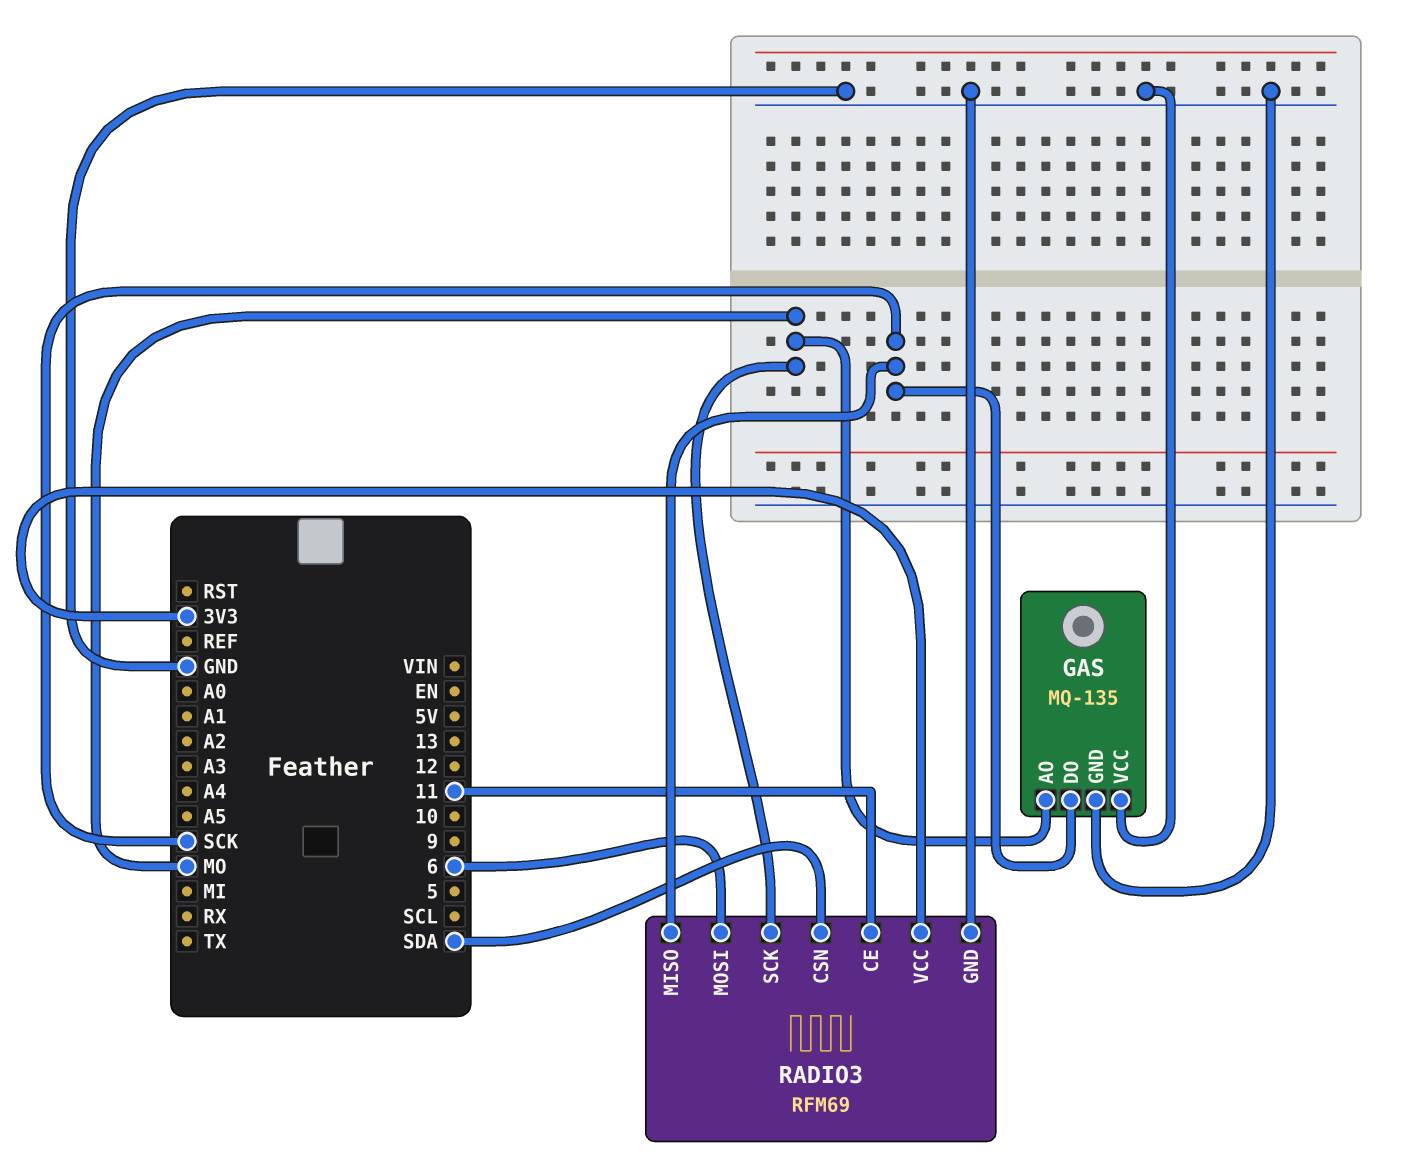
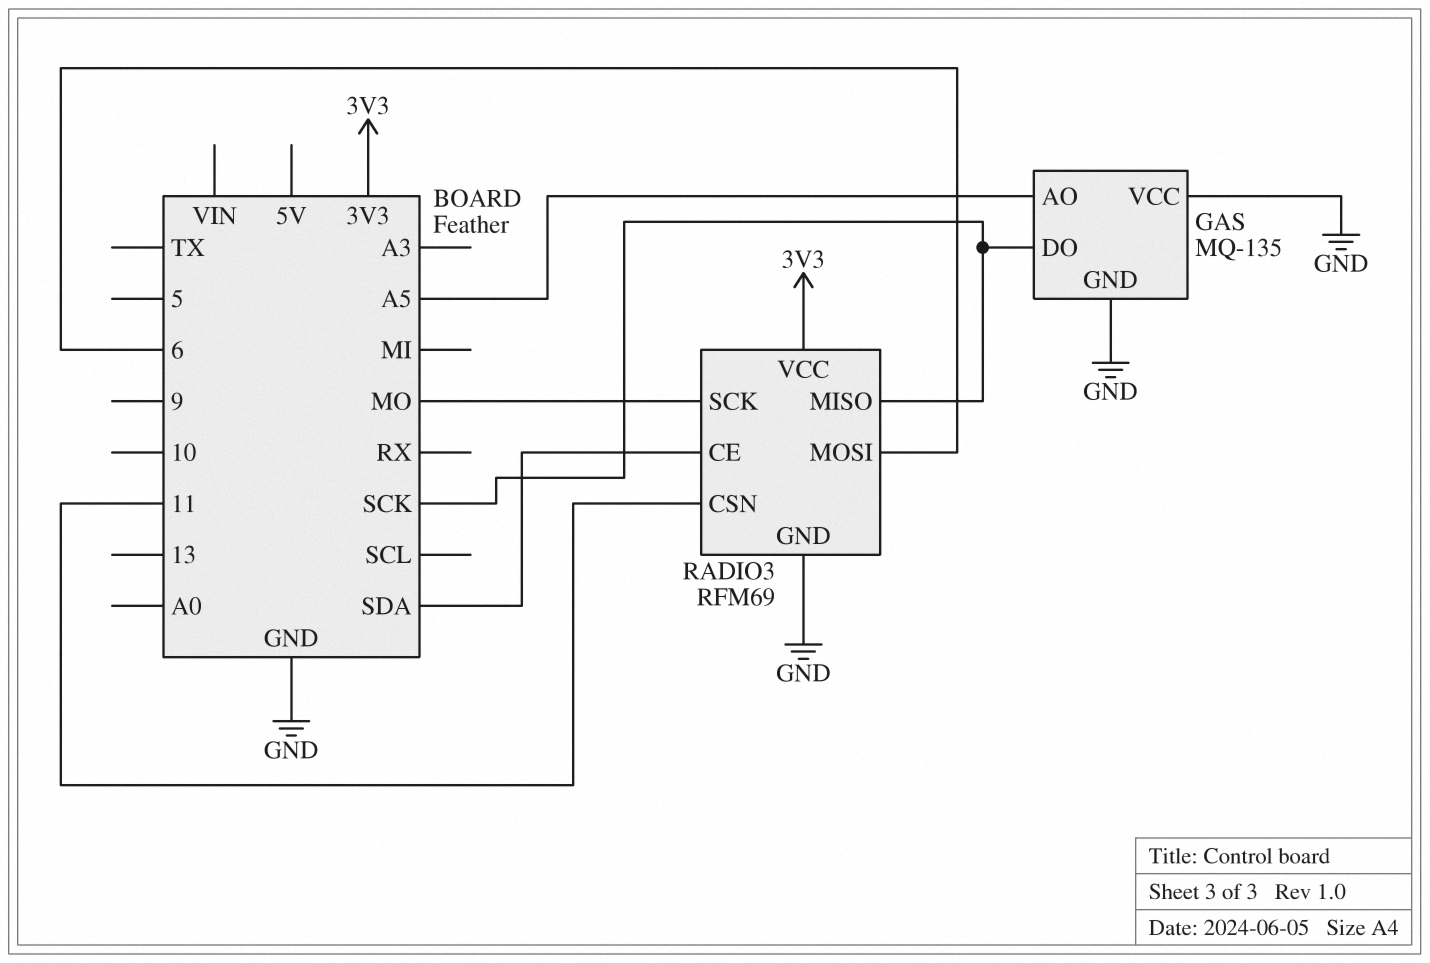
GAS pin AO: MO -> A5
RADIO3 pin CE: 11 -> SDA
RADIO3 pin CSN: SDA -> 11

